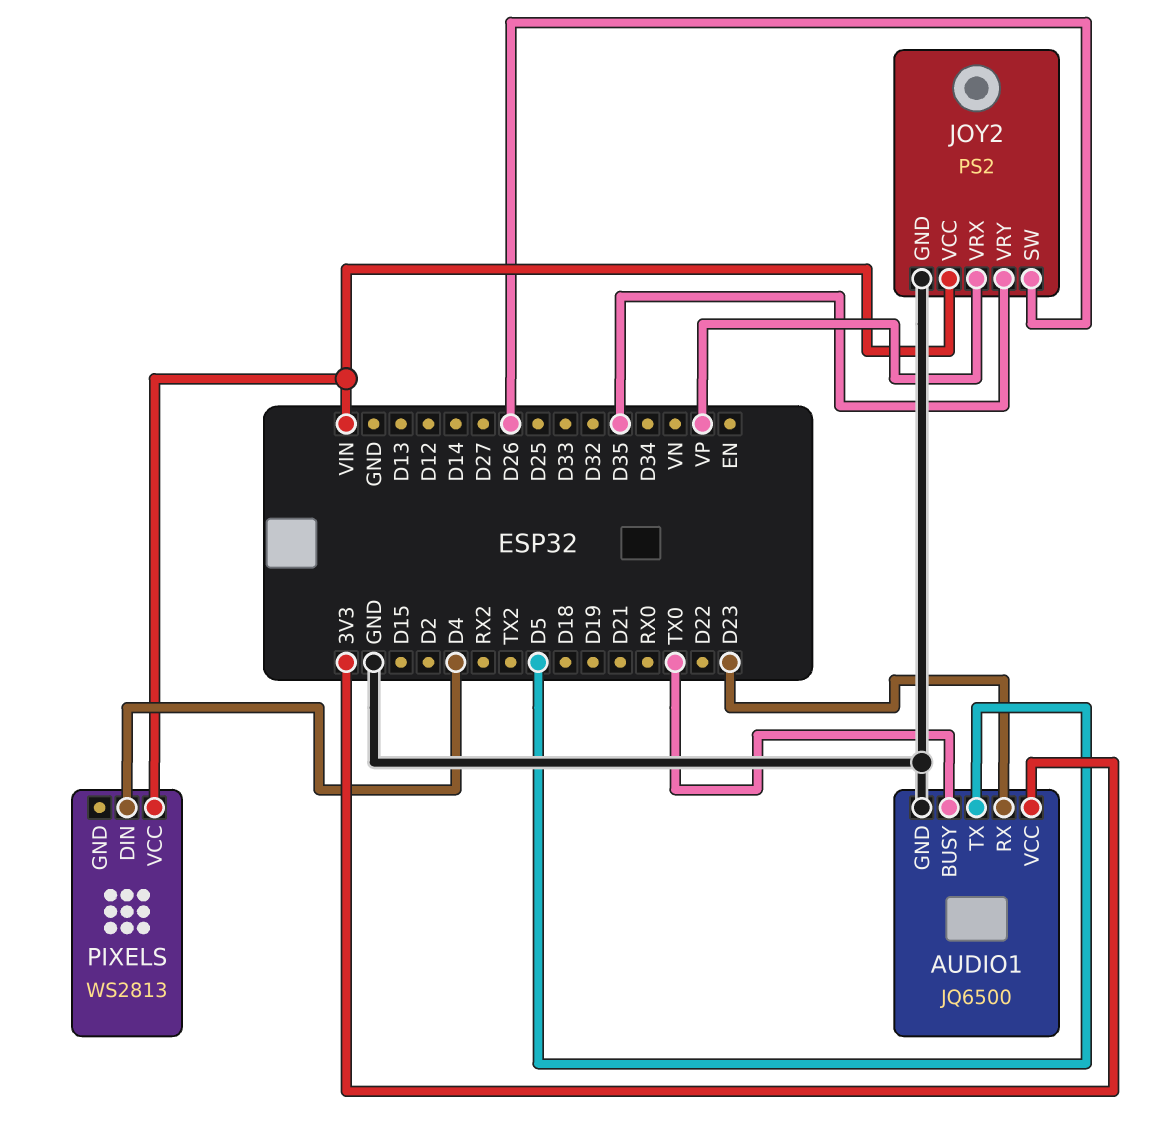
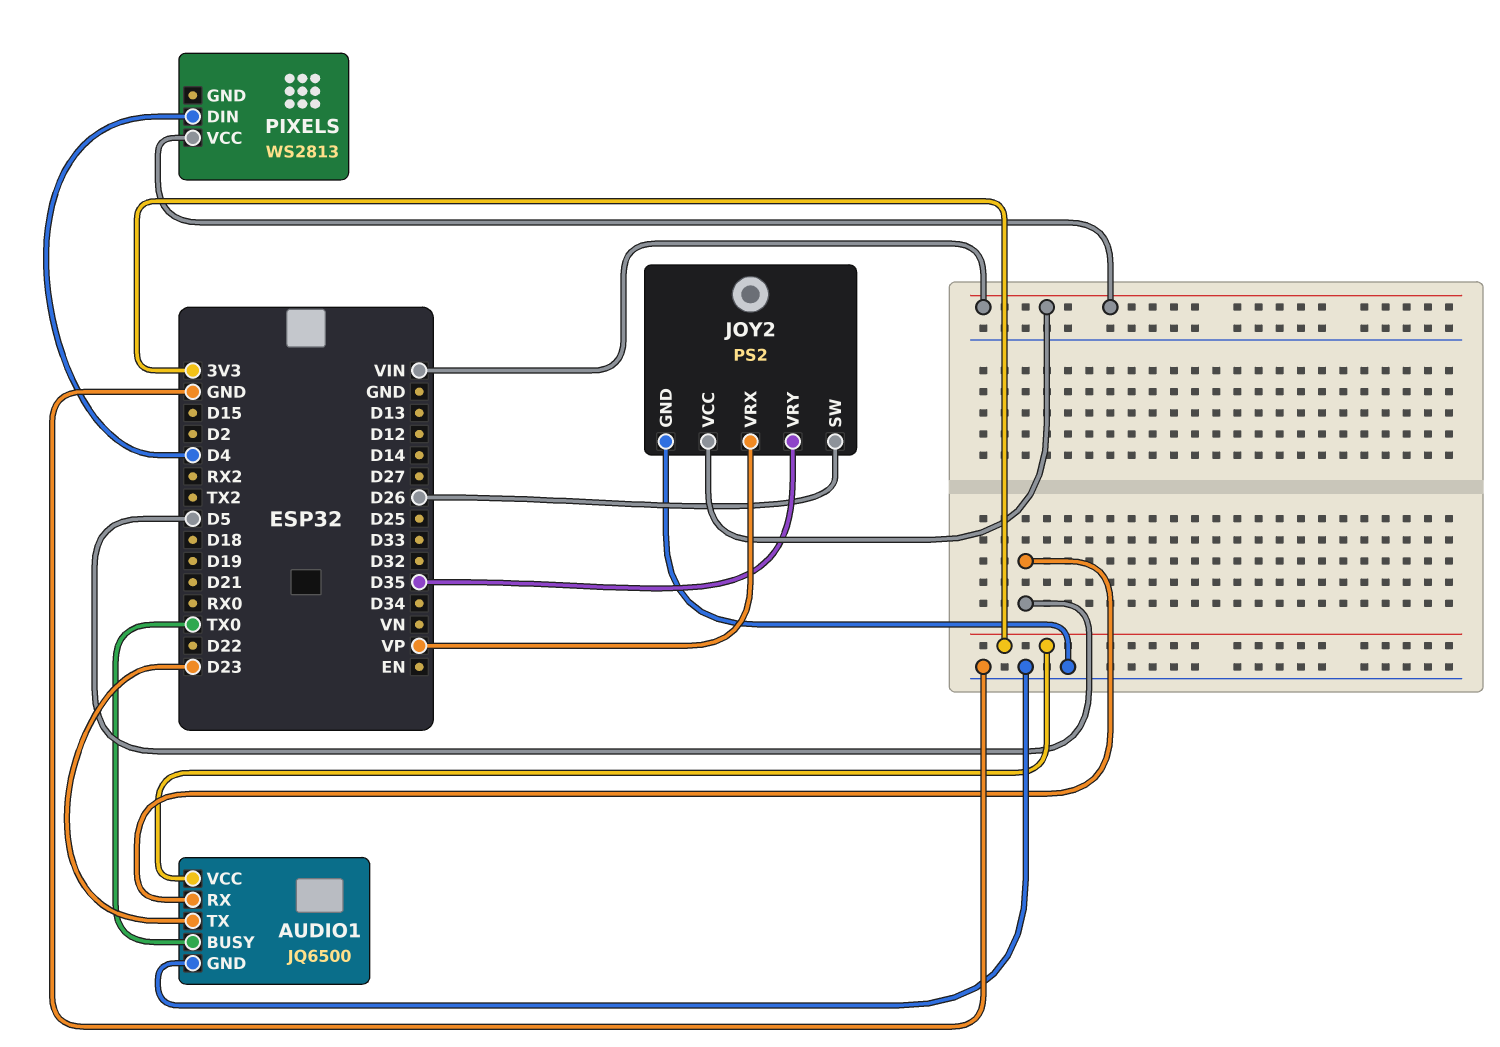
AUDIO1 pin RX: D23 -> D5
AUDIO1 pin TX: D5 -> D23

